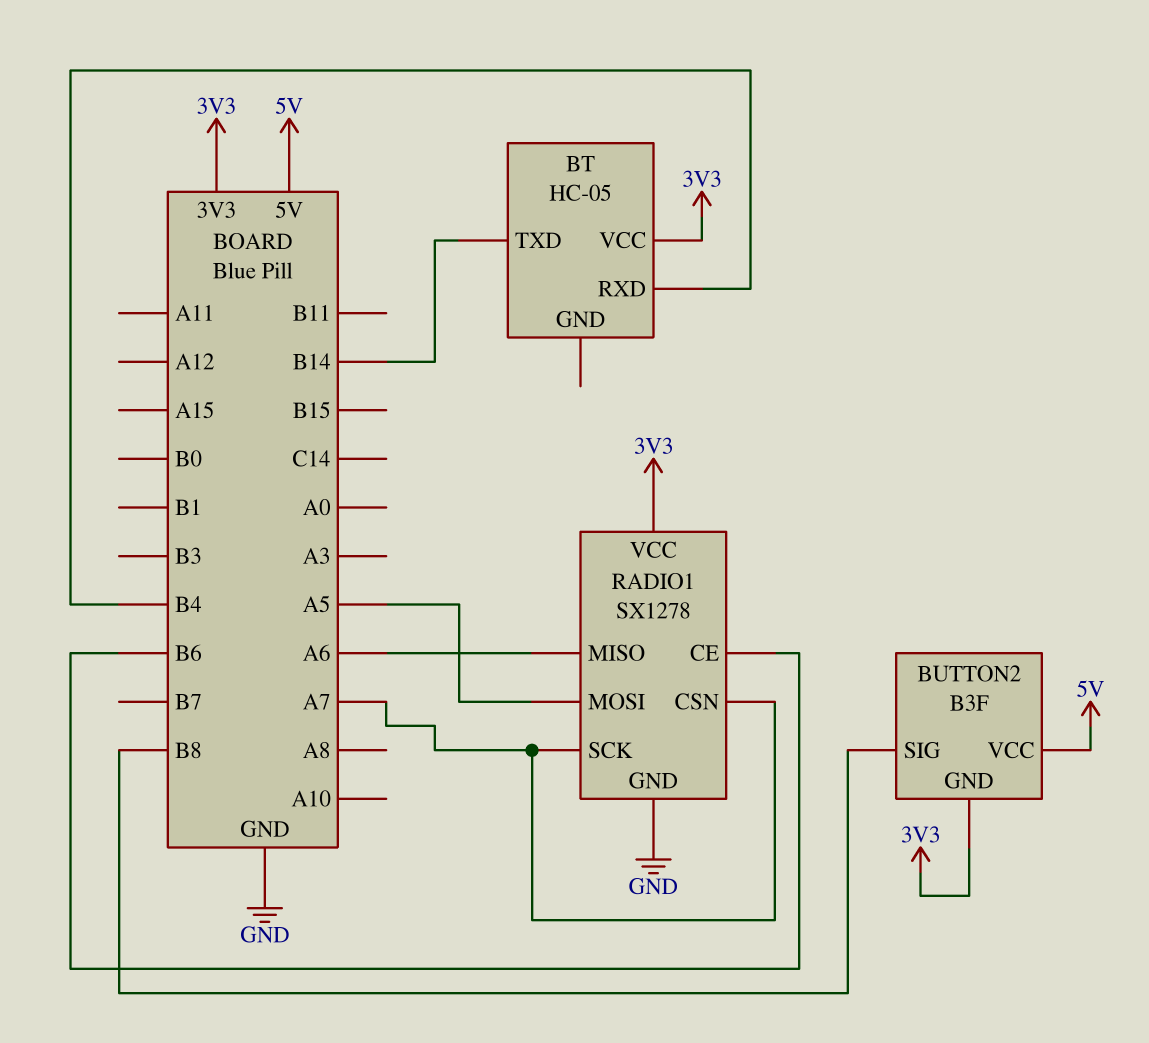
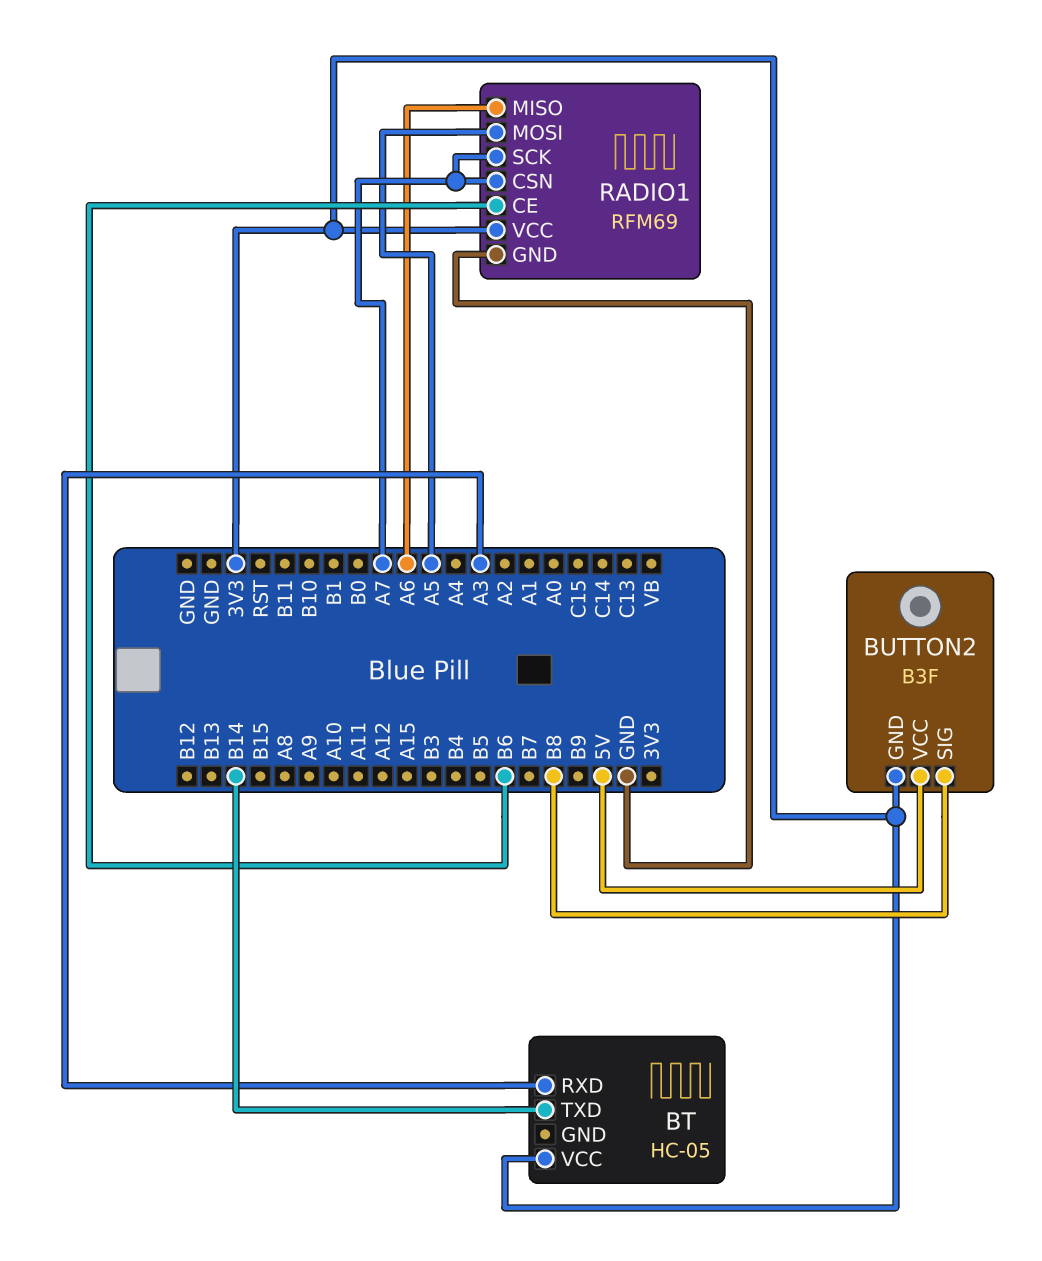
BT pin RXD: B4 -> A3
RADIO1: SX1278 -> RFM69

